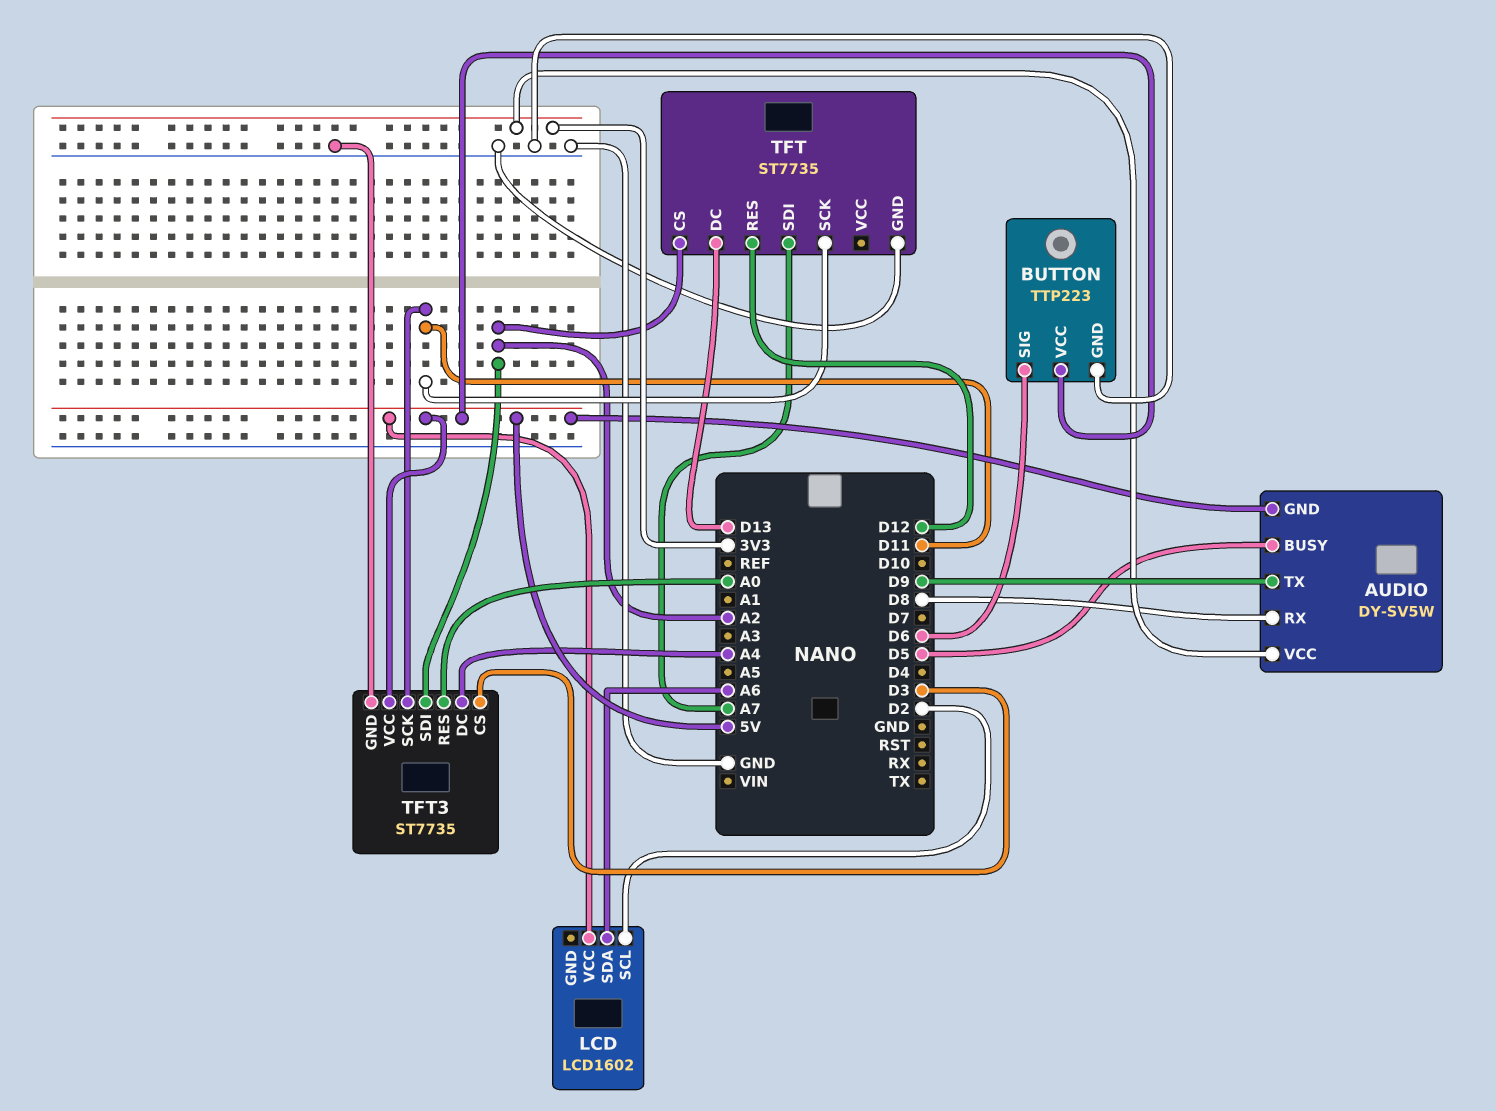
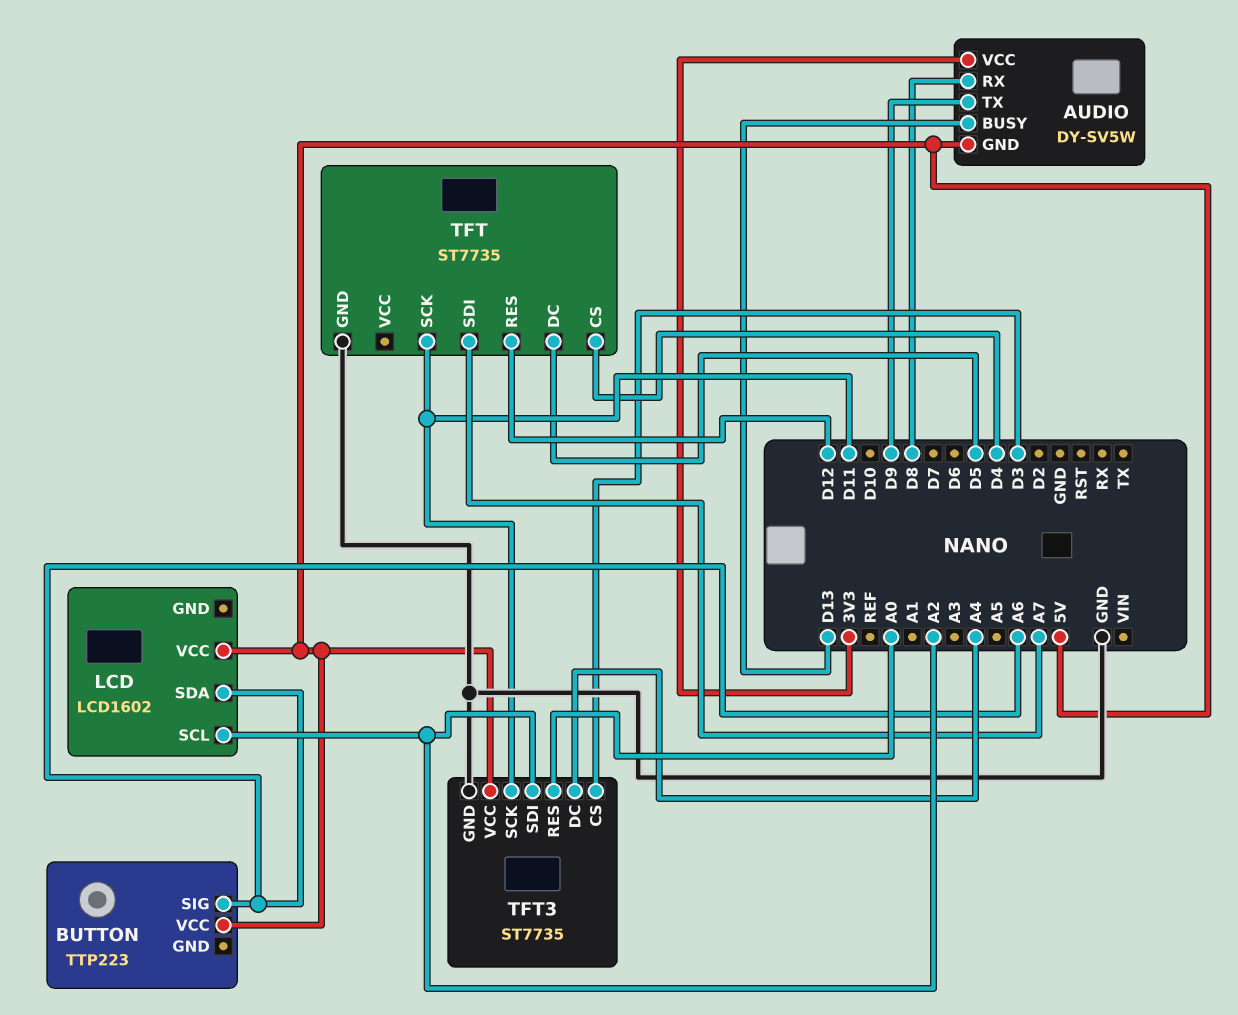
AUDIO pin BUSY: D5 -> D13
BUTTON pin GND: GND -> none
BUTTON pin SIG: D6 -> A6
LCD pin SCL: D2 -> A2
TFT pin CS: A2 -> D4
TFT pin DC: D13 -> D5

